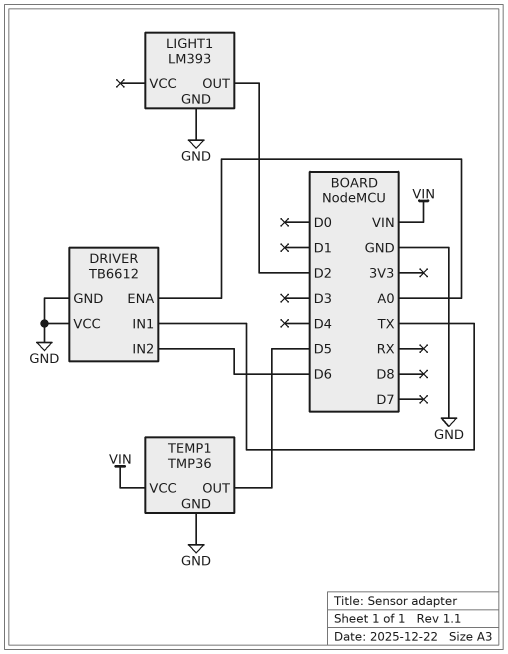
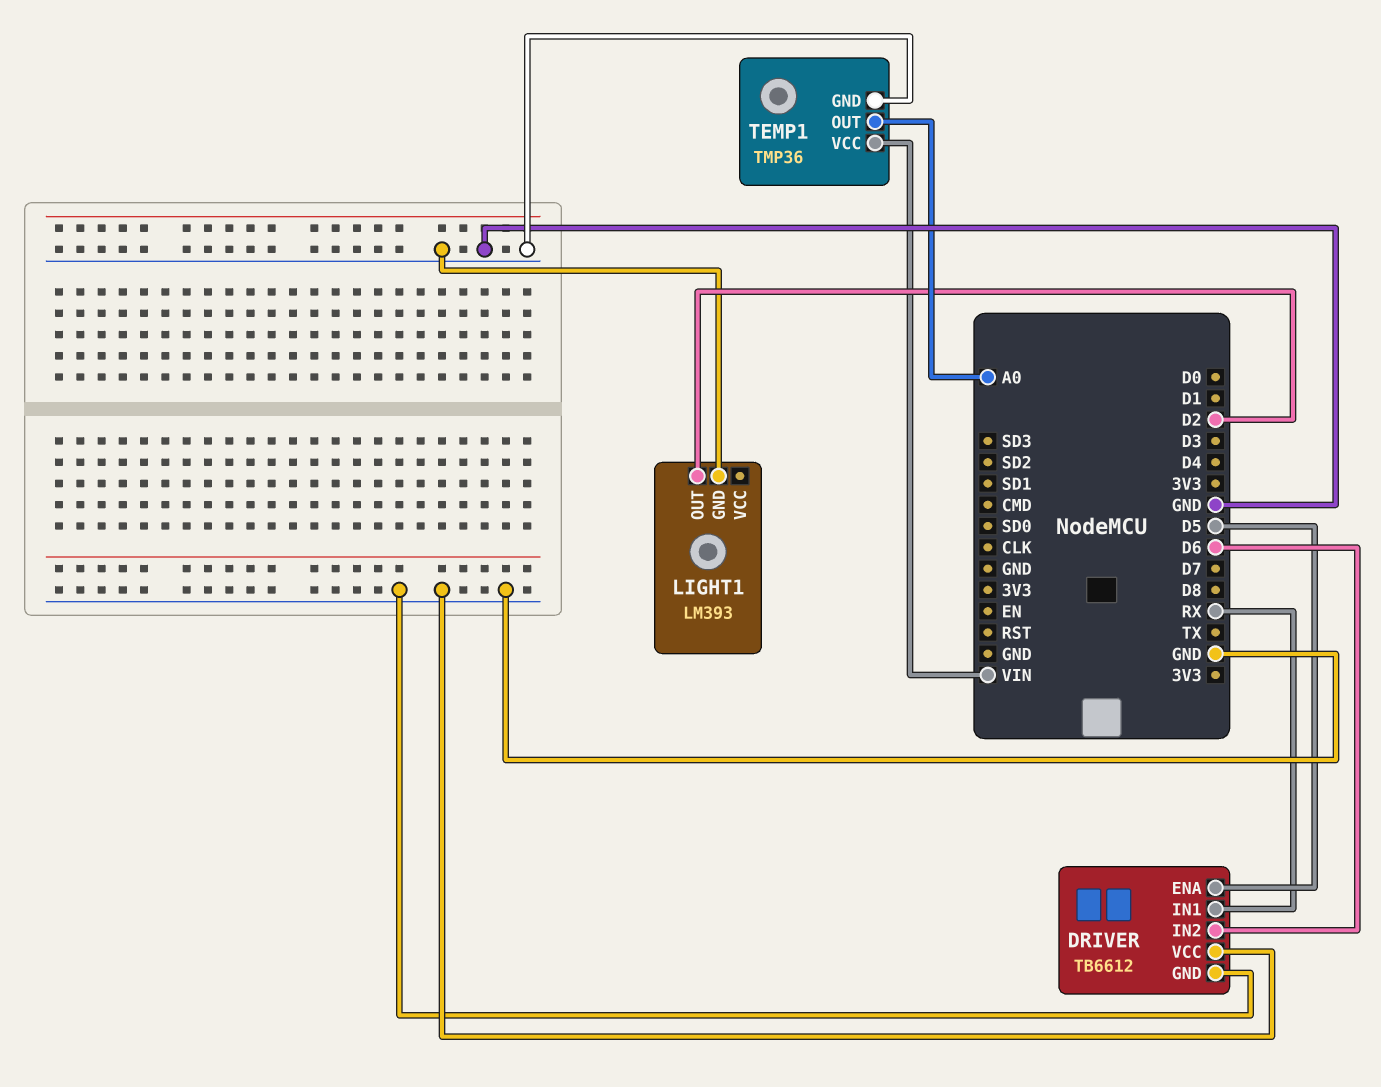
DRIVER pin ENA: A0 -> D5
DRIVER pin IN1: TX -> RX
TEMP1 pin OUT: D5 -> A0

